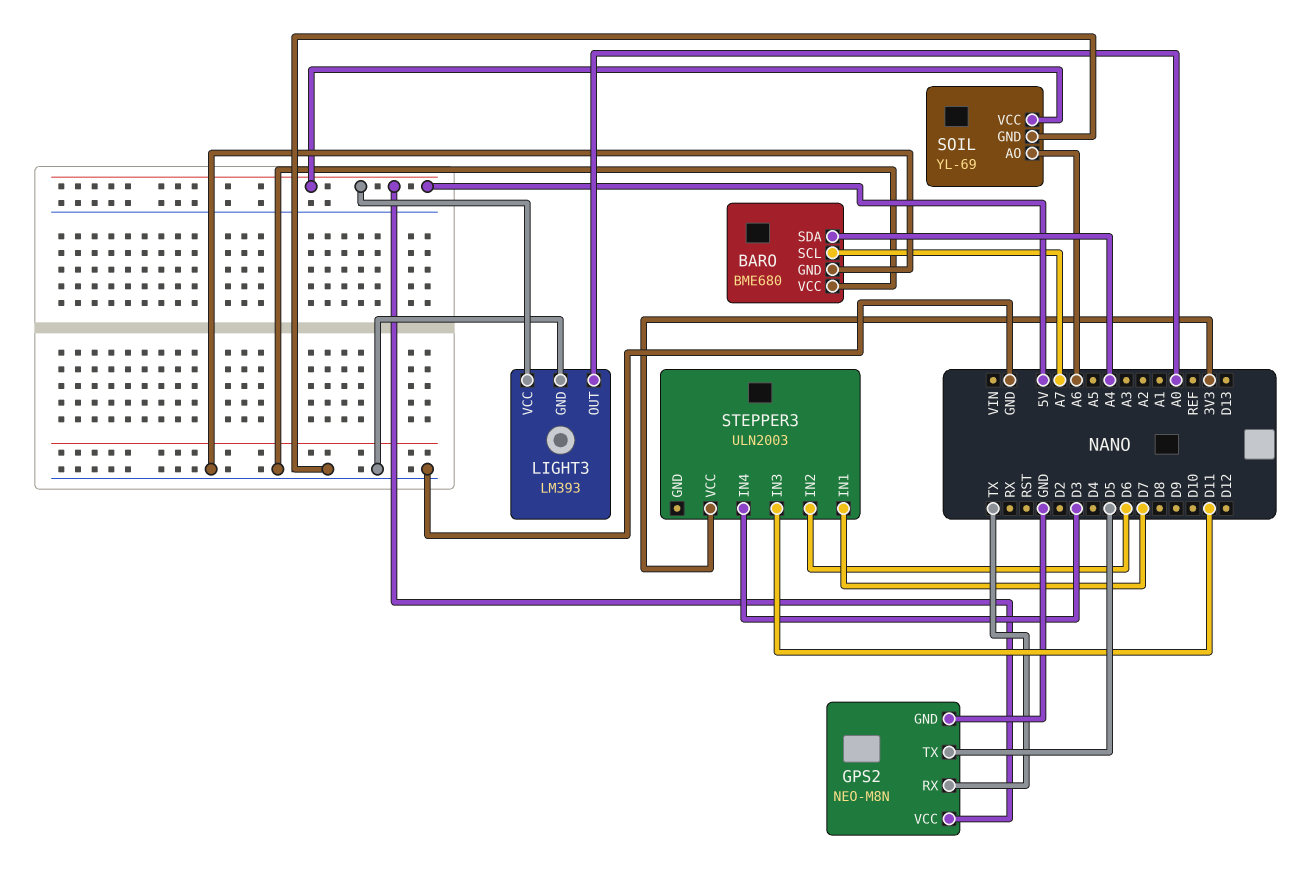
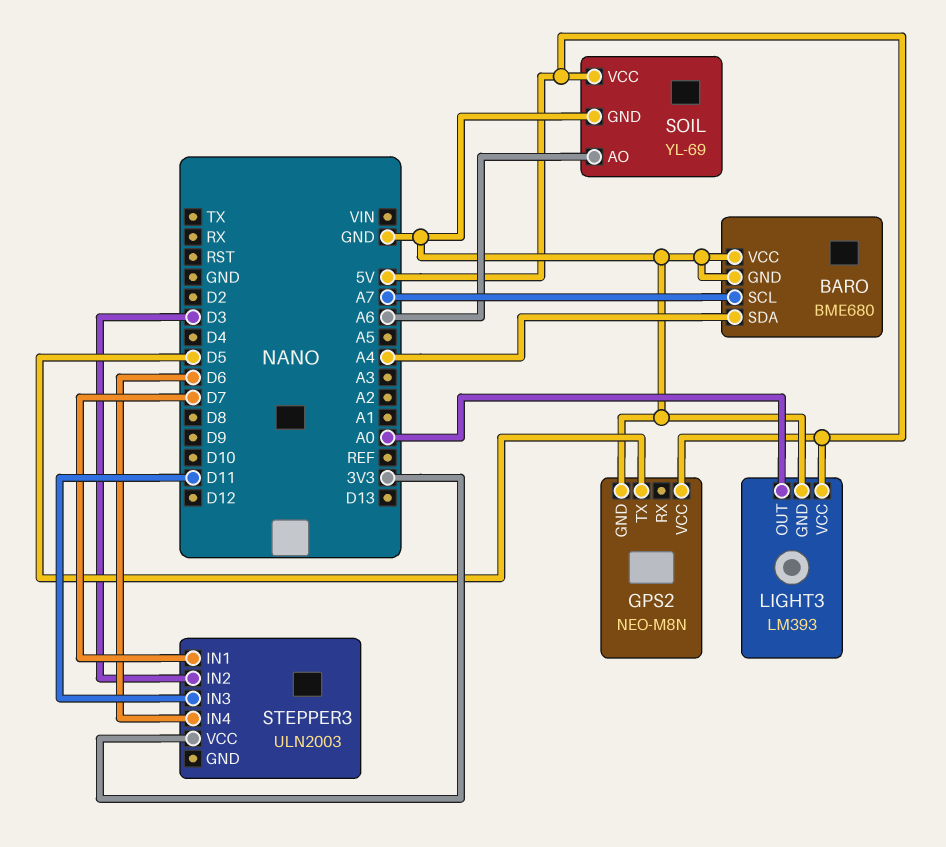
GPS2 pin RX: TX -> none
STEPPER3 pin IN2: D6 -> D3
STEPPER3 pin IN4: D3 -> D6

